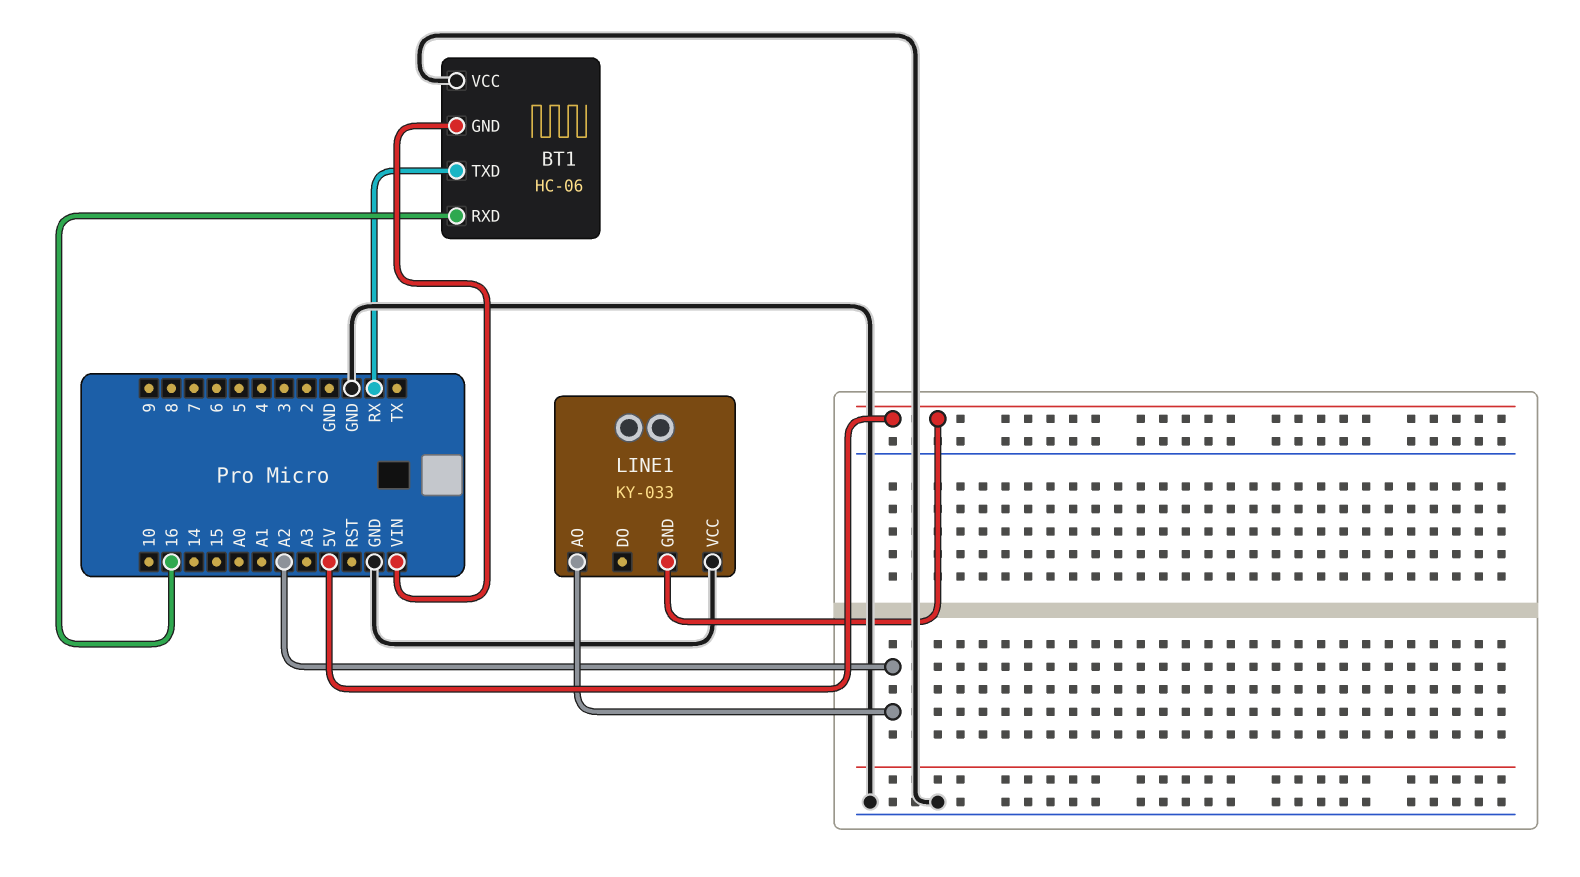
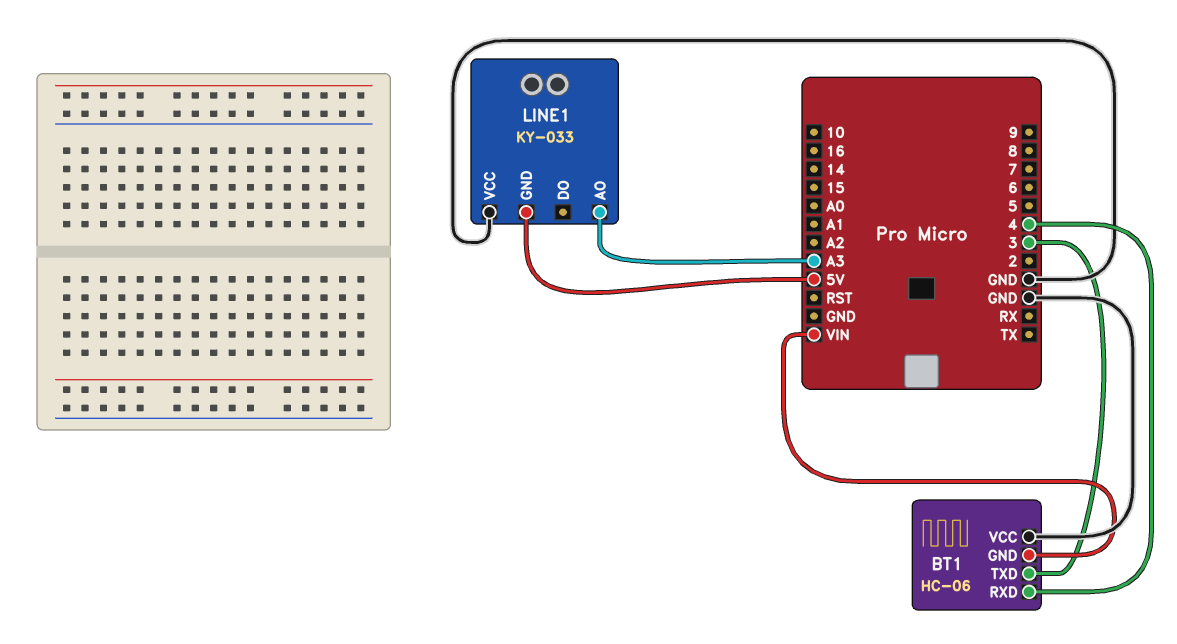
BT1 pin RXD: 16 -> 4
BT1 pin TXD: RX -> 3
LINE1 pin AO: A2 -> A3

